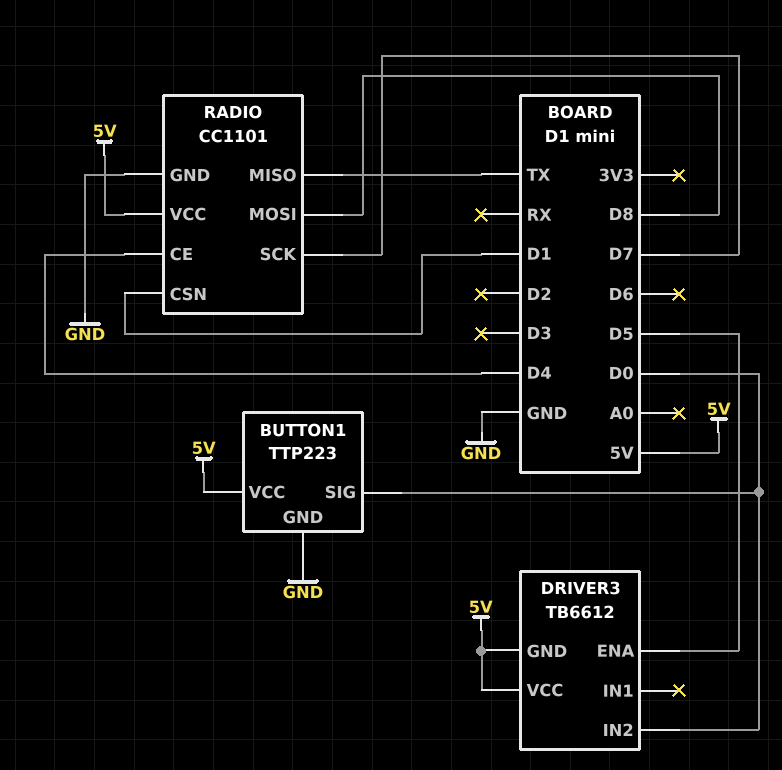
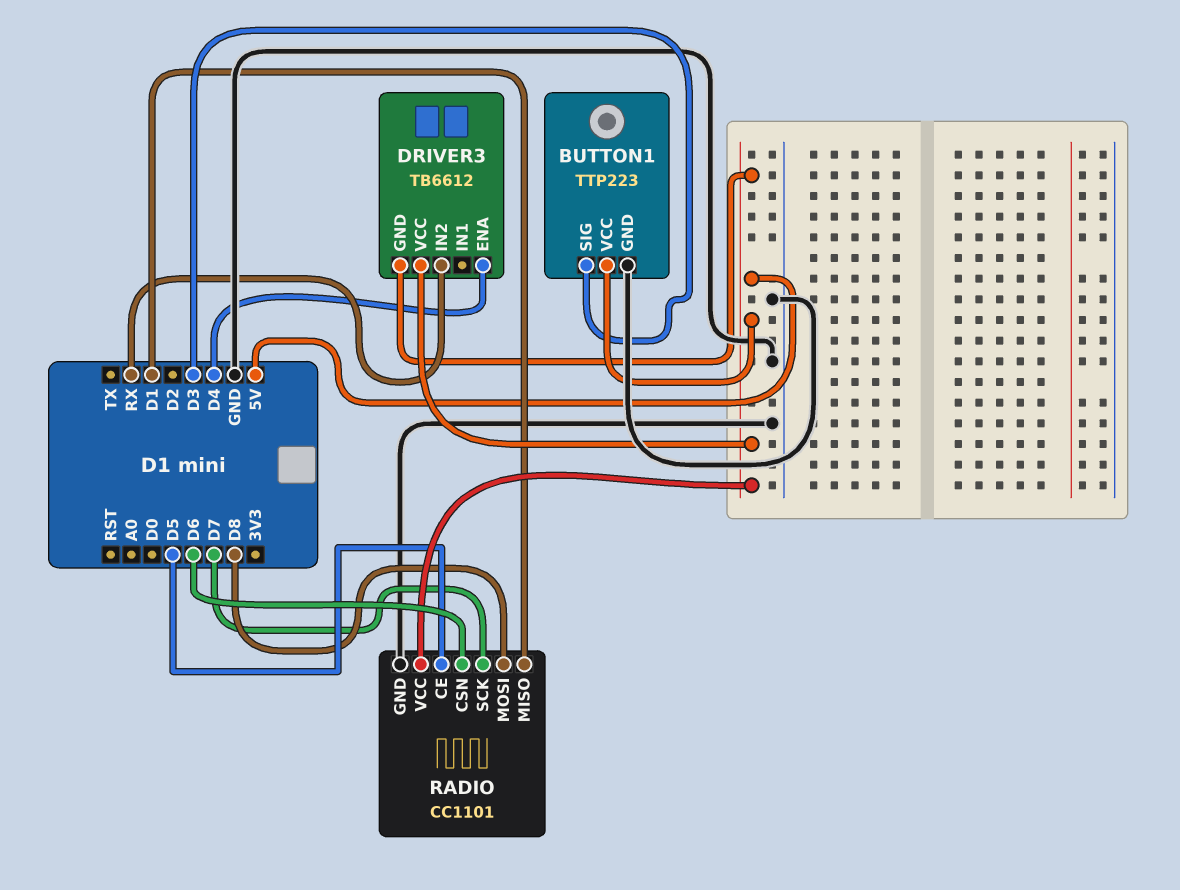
BUTTON1 pin SIG: D0 -> D3
DRIVER3 pin ENA: D5 -> D4
DRIVER3 pin IN2: D0 -> RX
RADIO pin CE: D4 -> D5
RADIO pin CSN: D1 -> D6
RADIO pin MISO: TX -> D1

